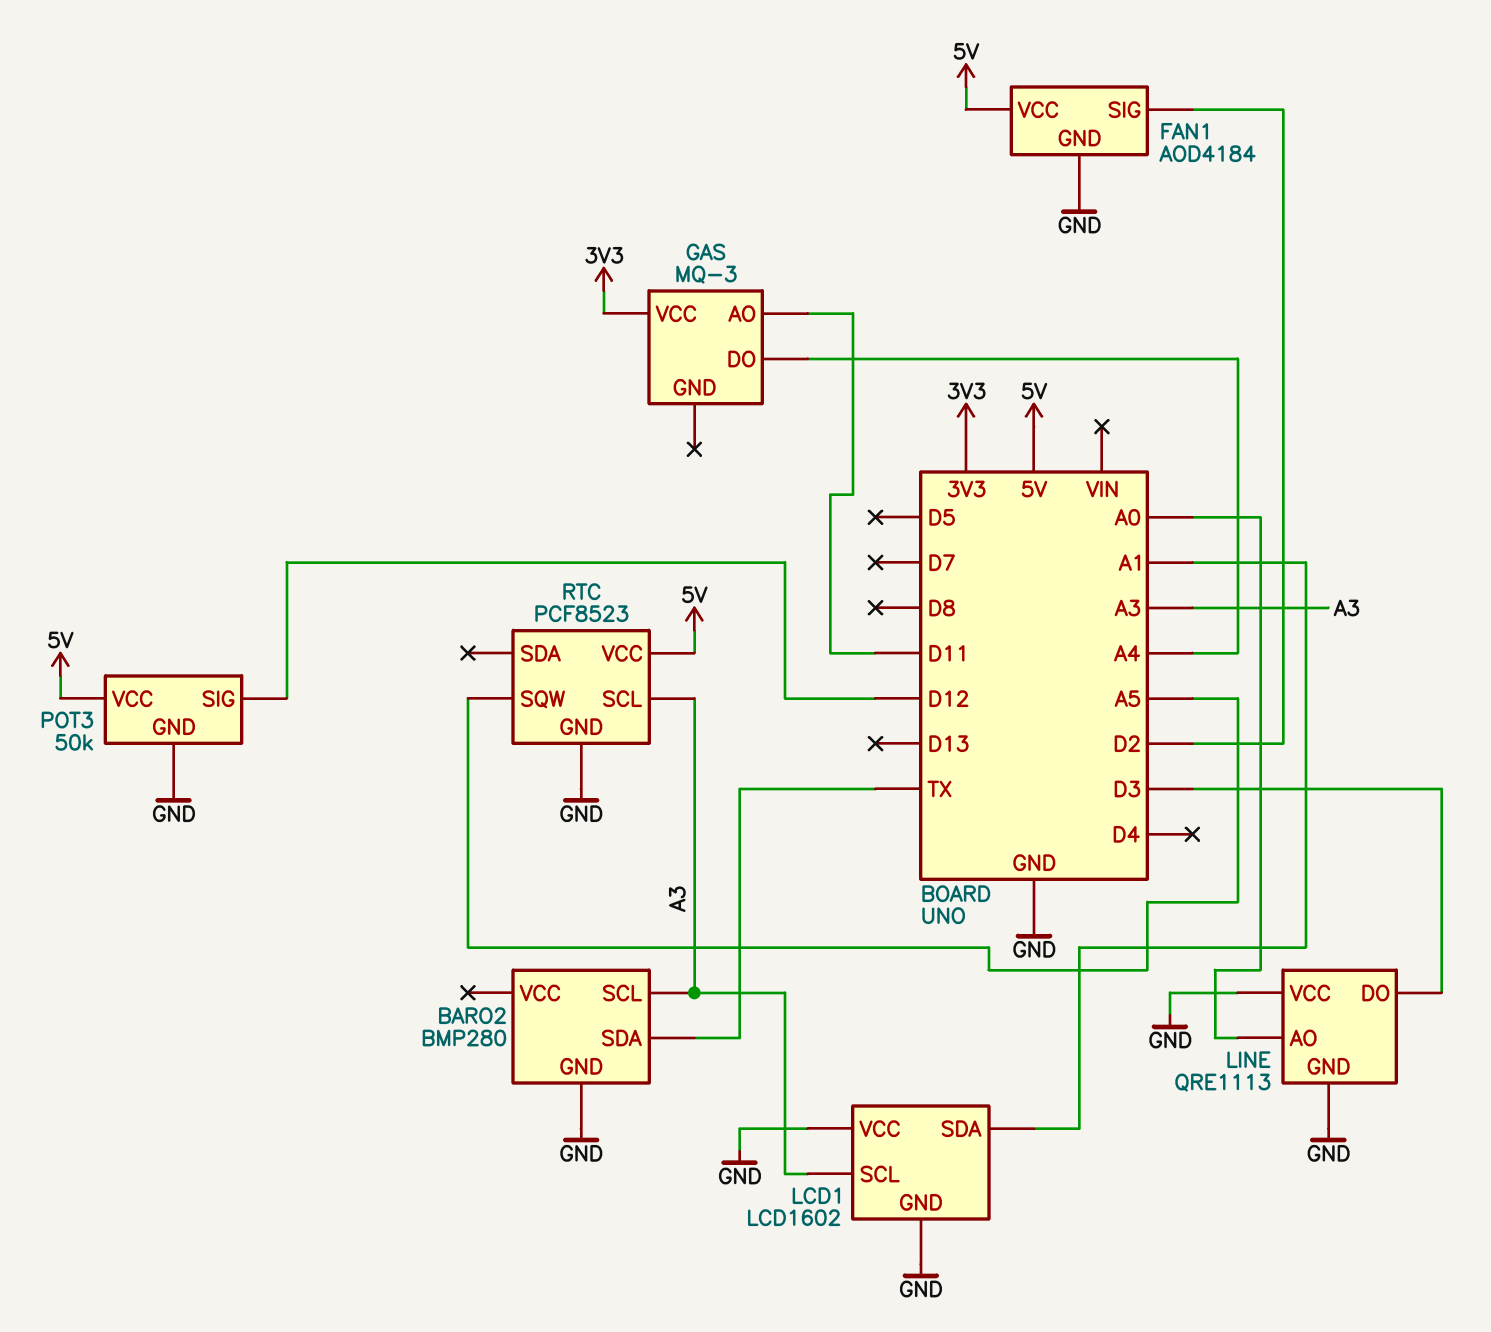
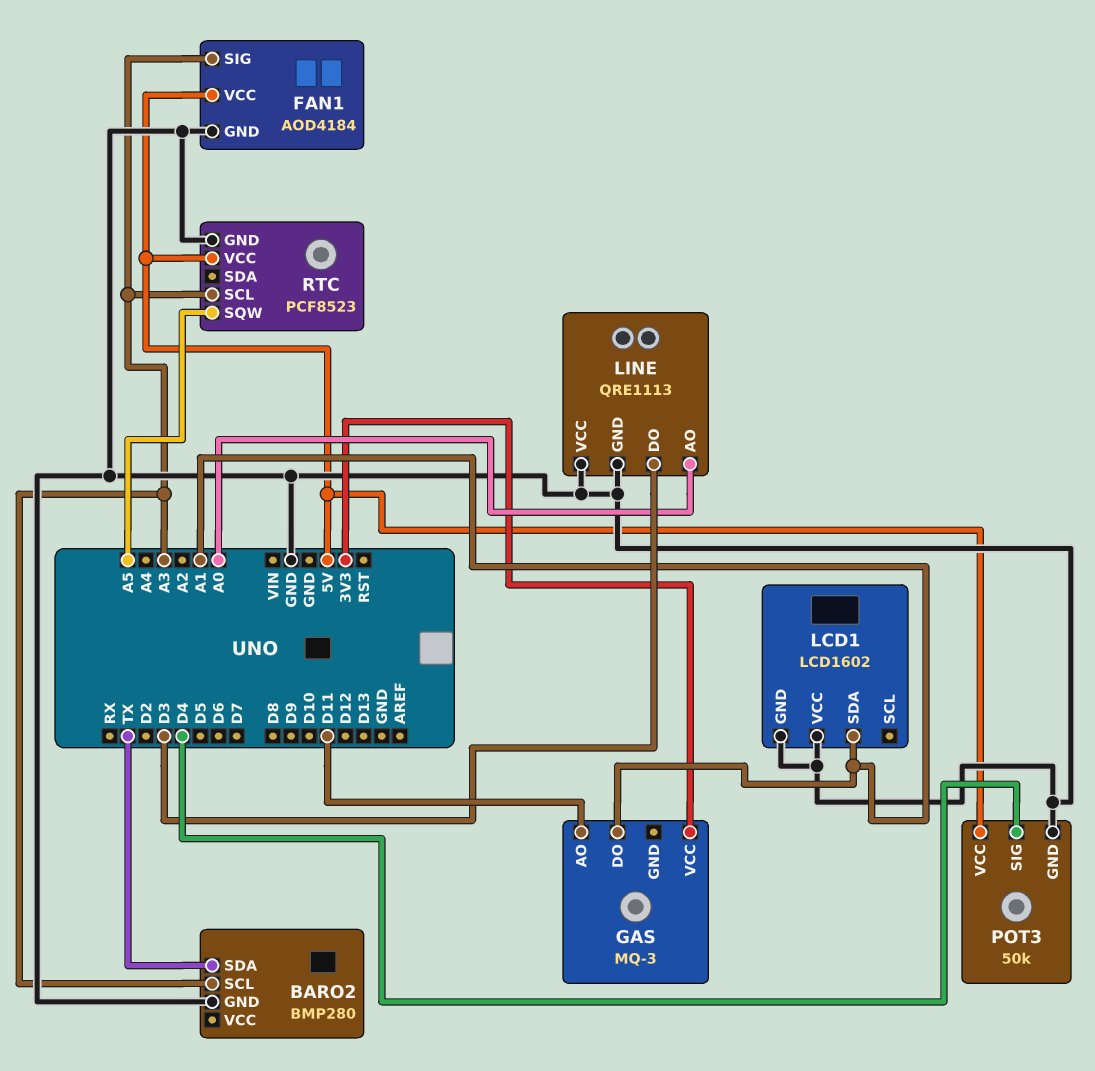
FAN1 pin SIG: D2 -> A3
GAS pin DO: A4 -> A1
LCD1 pin SCL: A3 -> none
POT3 pin SIG: D12 -> D4

